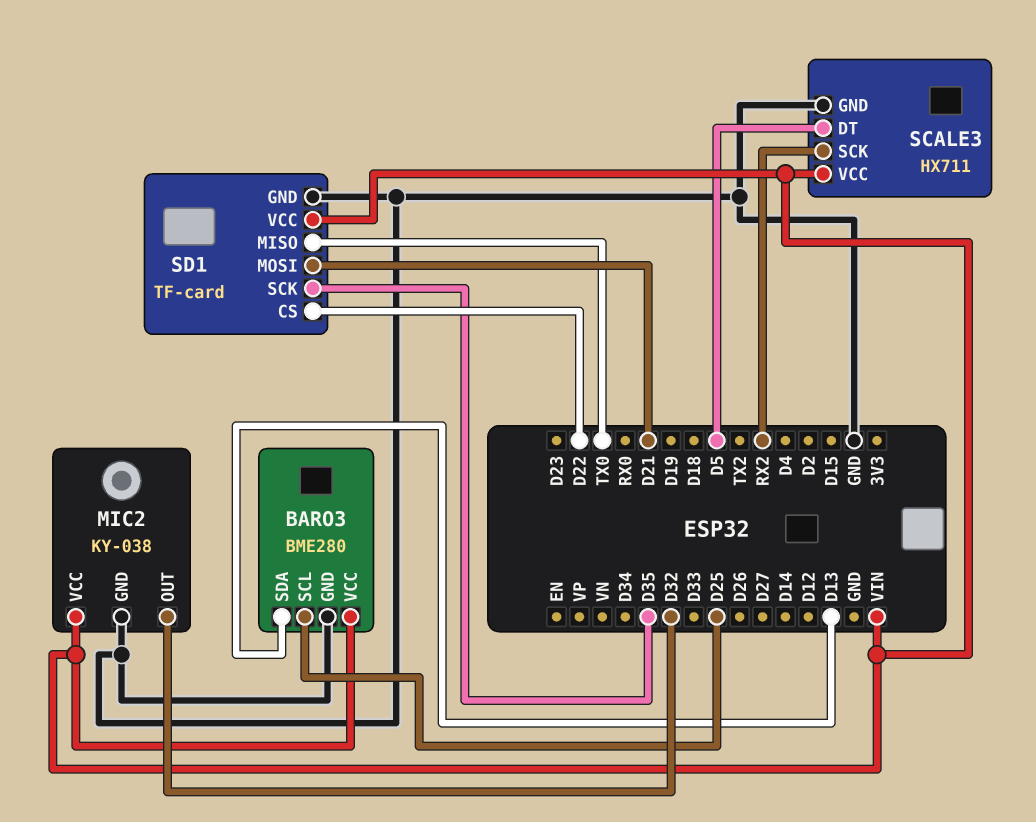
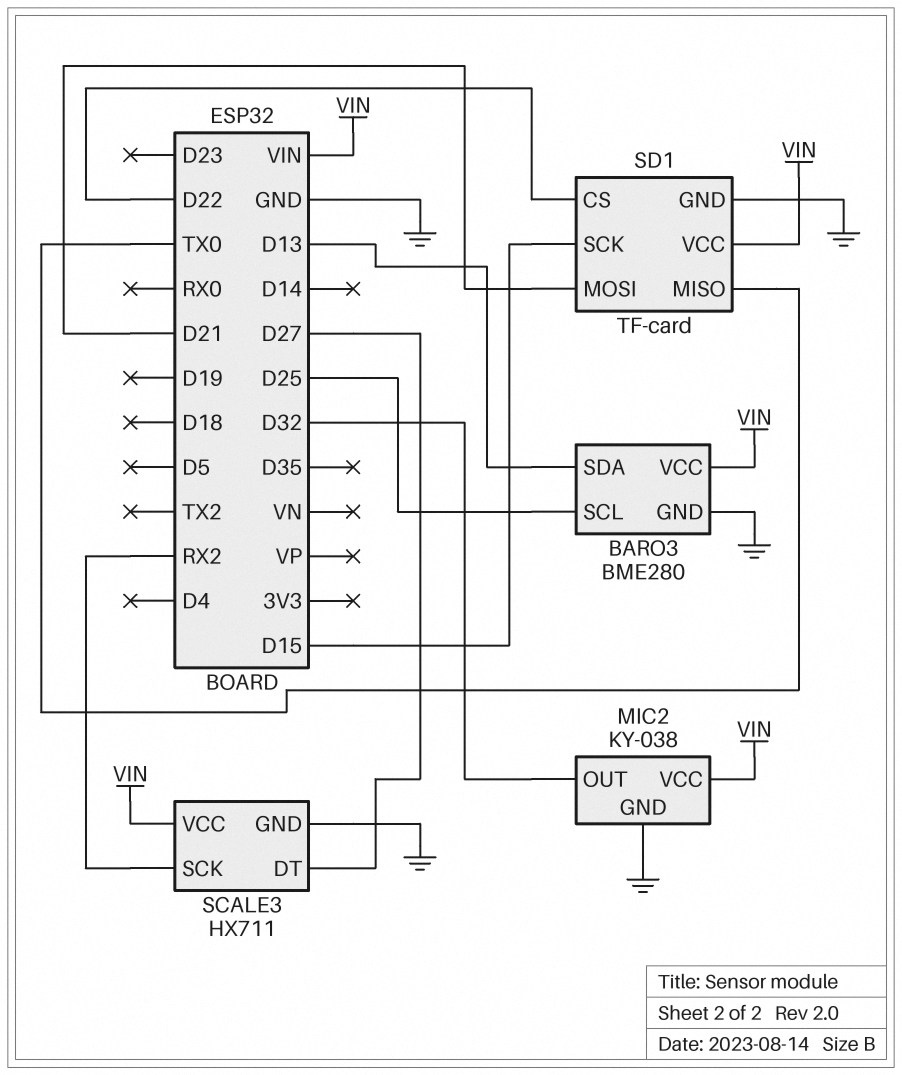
SCALE3 pin DT: D5 -> D27
SD1 pin SCK: D35 -> D15

